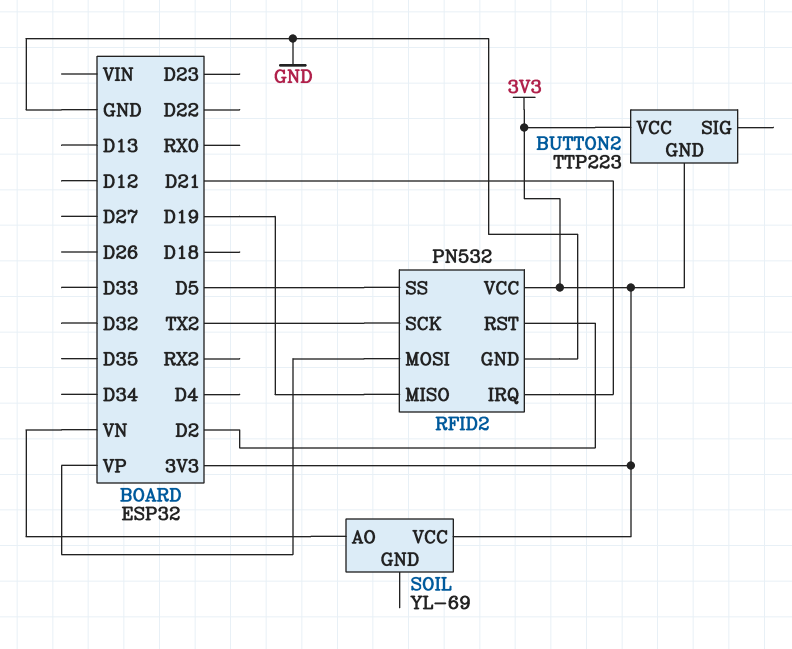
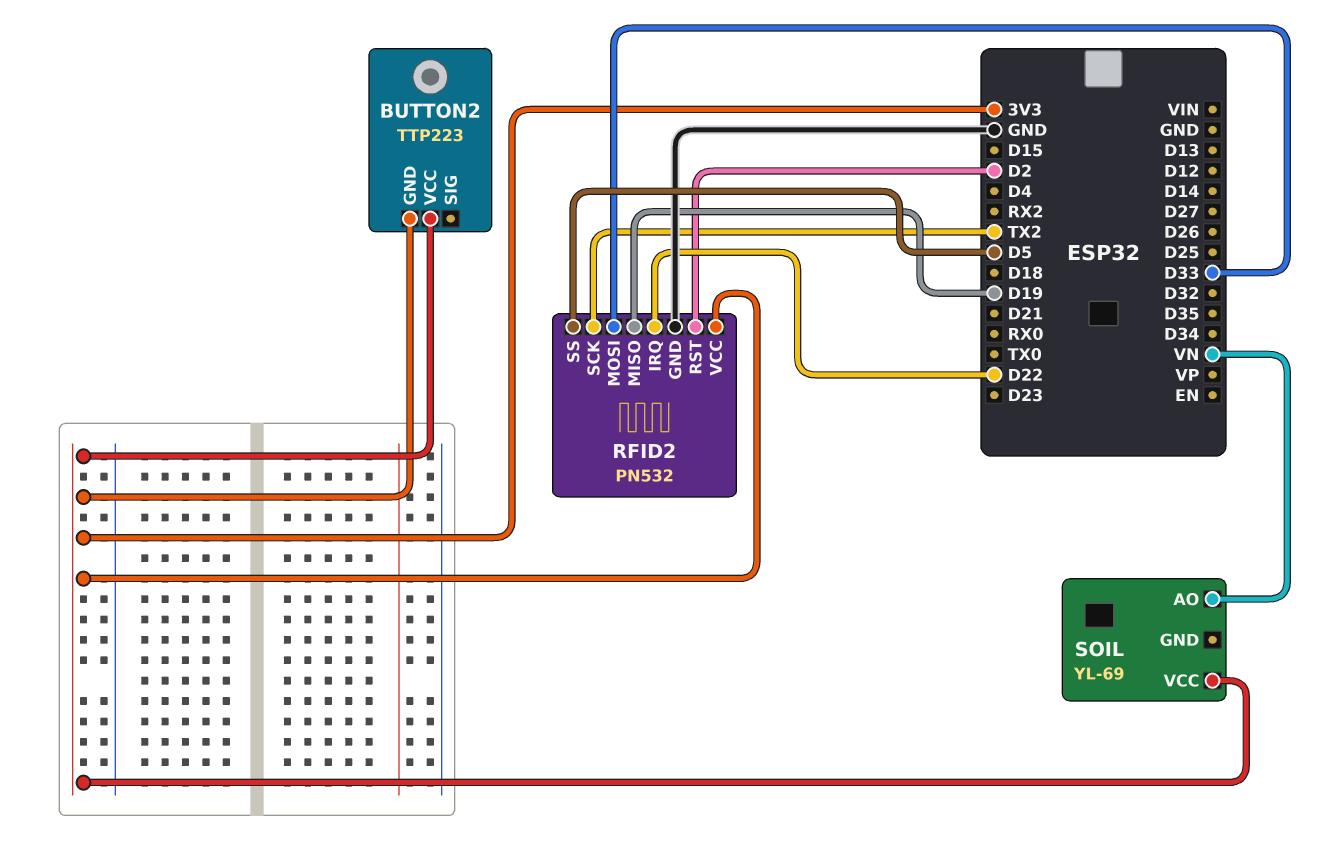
RFID2 pin IRQ: D21 -> D22
RFID2 pin MOSI: VP -> D33

